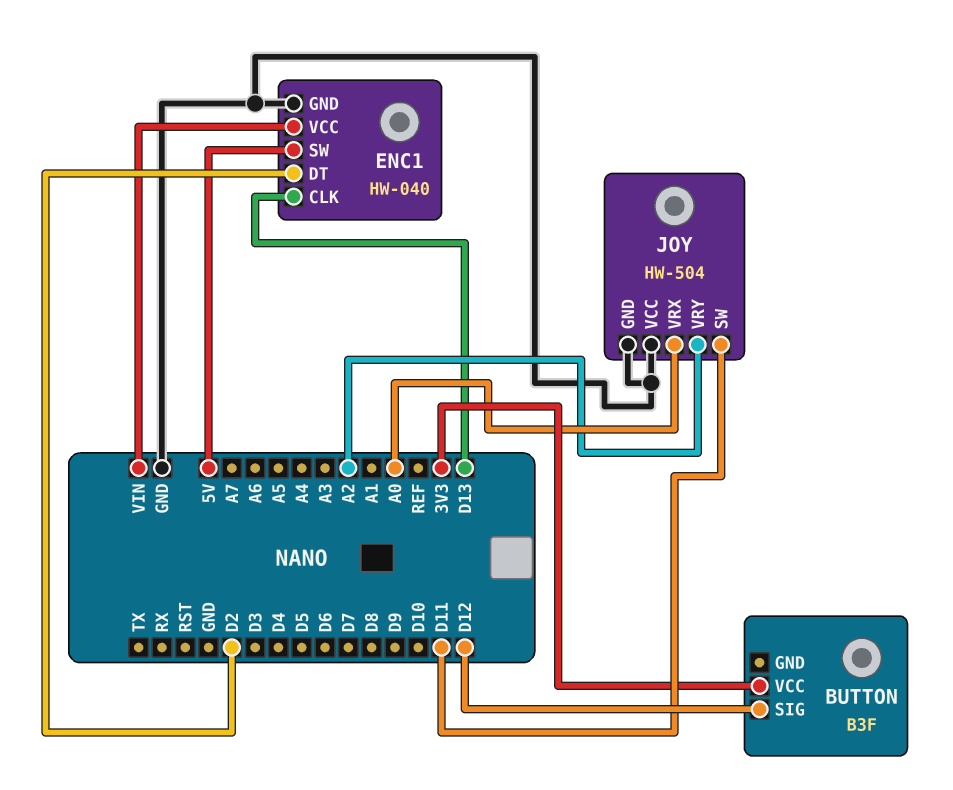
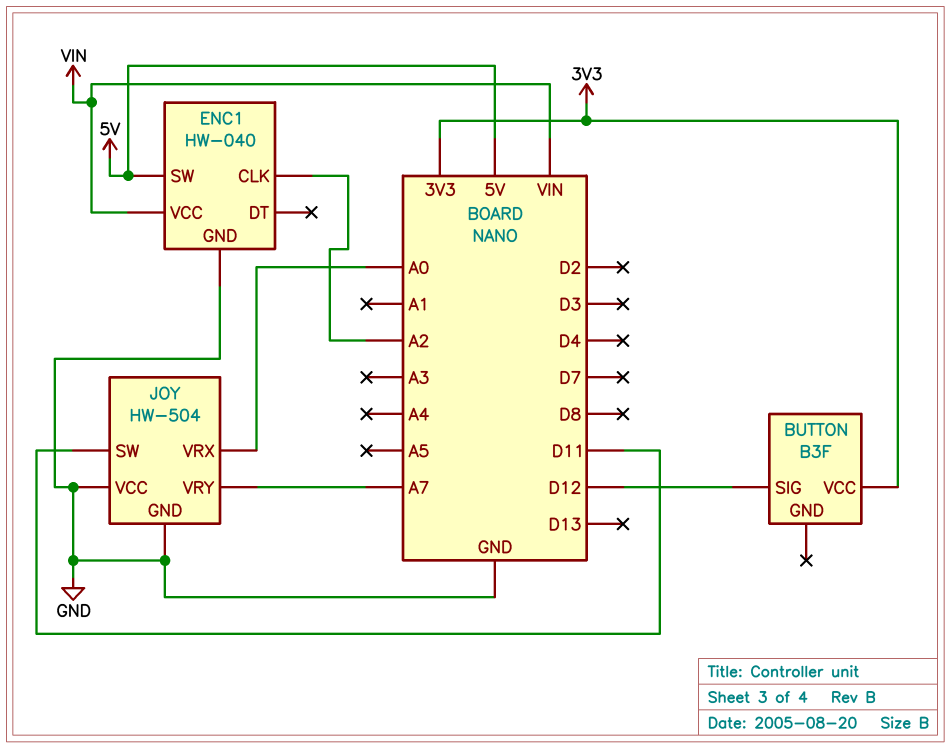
ENC1 pin CLK: D13 -> A2
ENC1 pin DT: D2 -> none
JOY pin VRY: A2 -> A7

